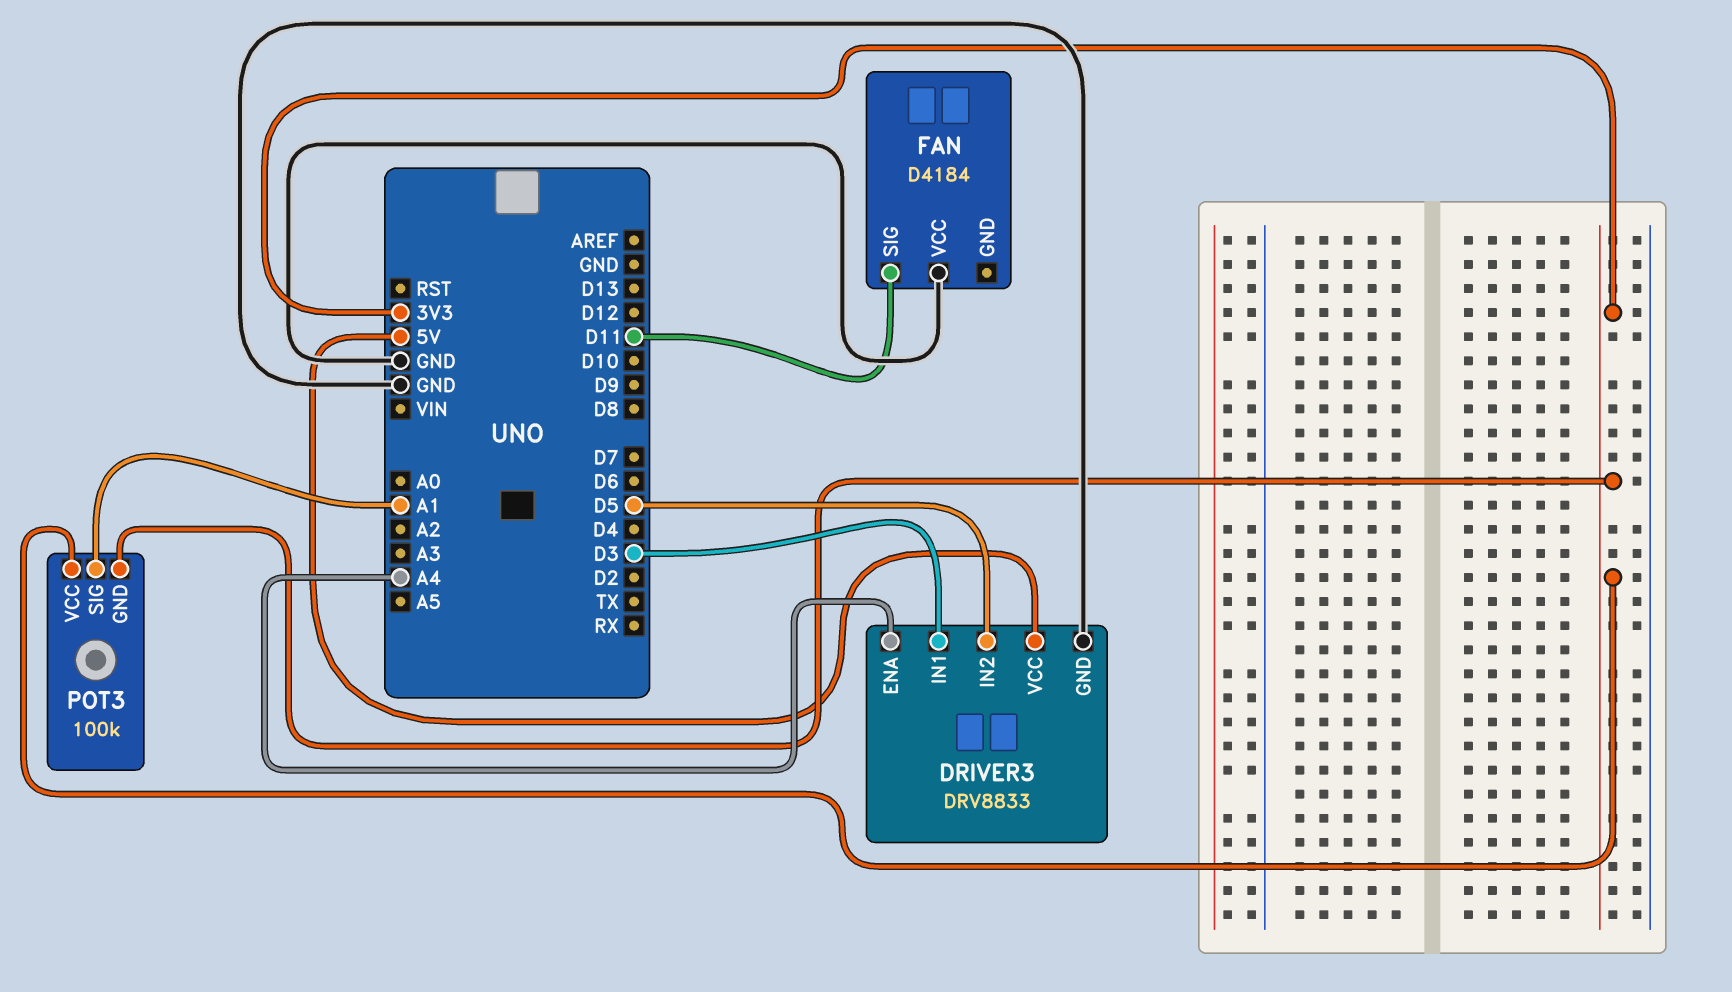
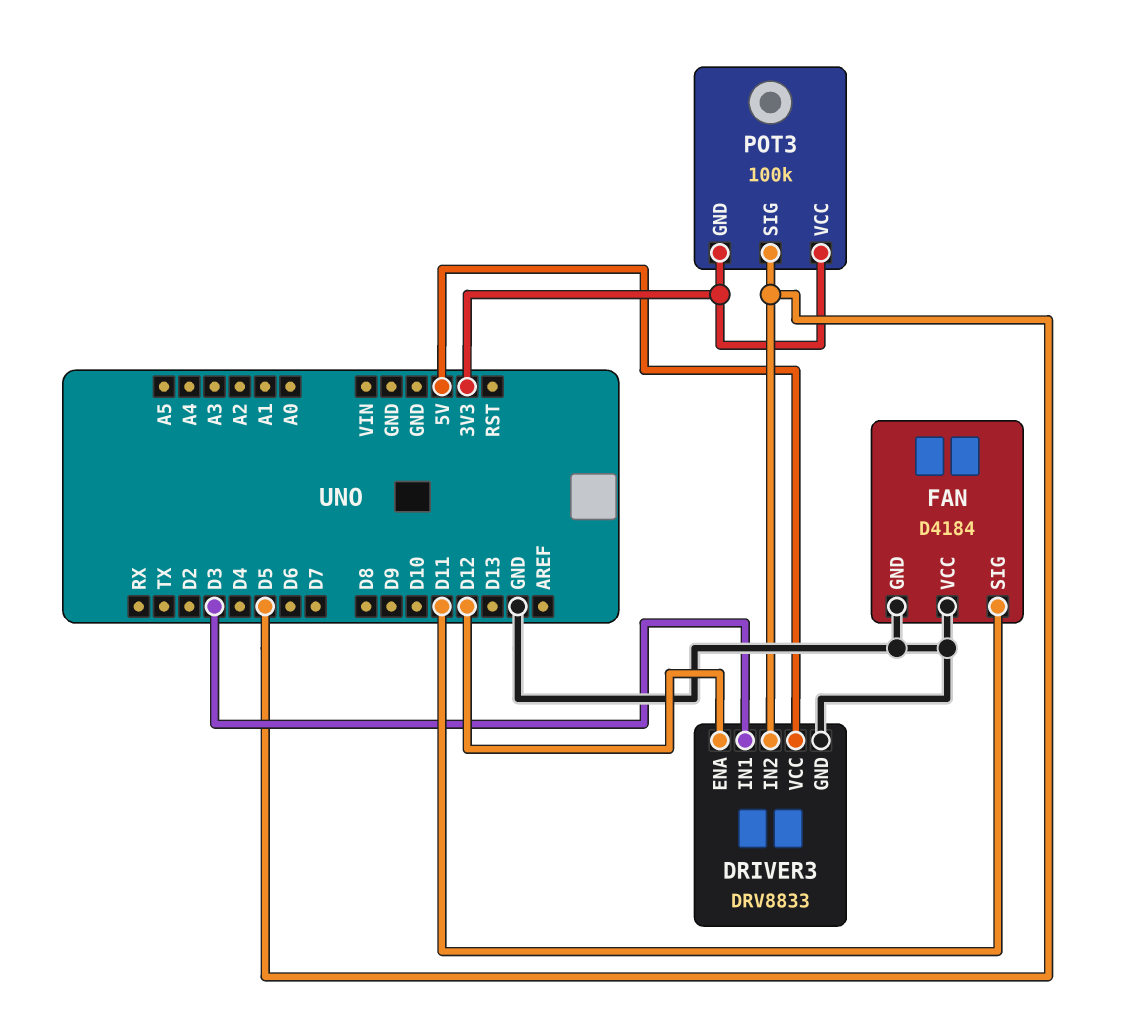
DRIVER3 pin ENA: A4 -> D12
FAN pin GND: none -> GND
POT3 pin SIG: A1 -> D5

